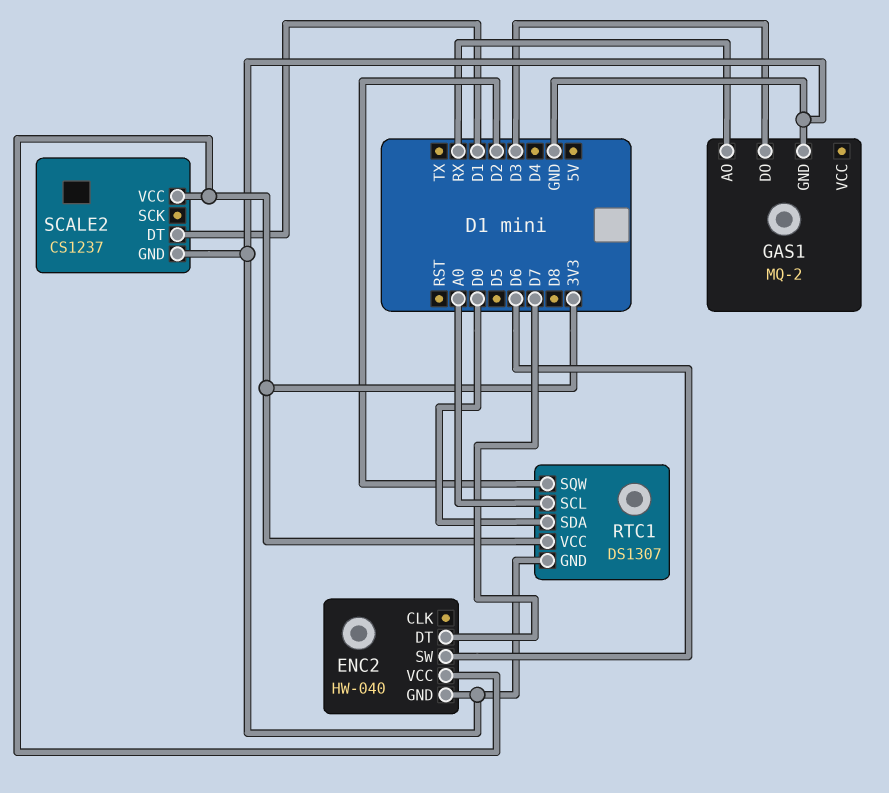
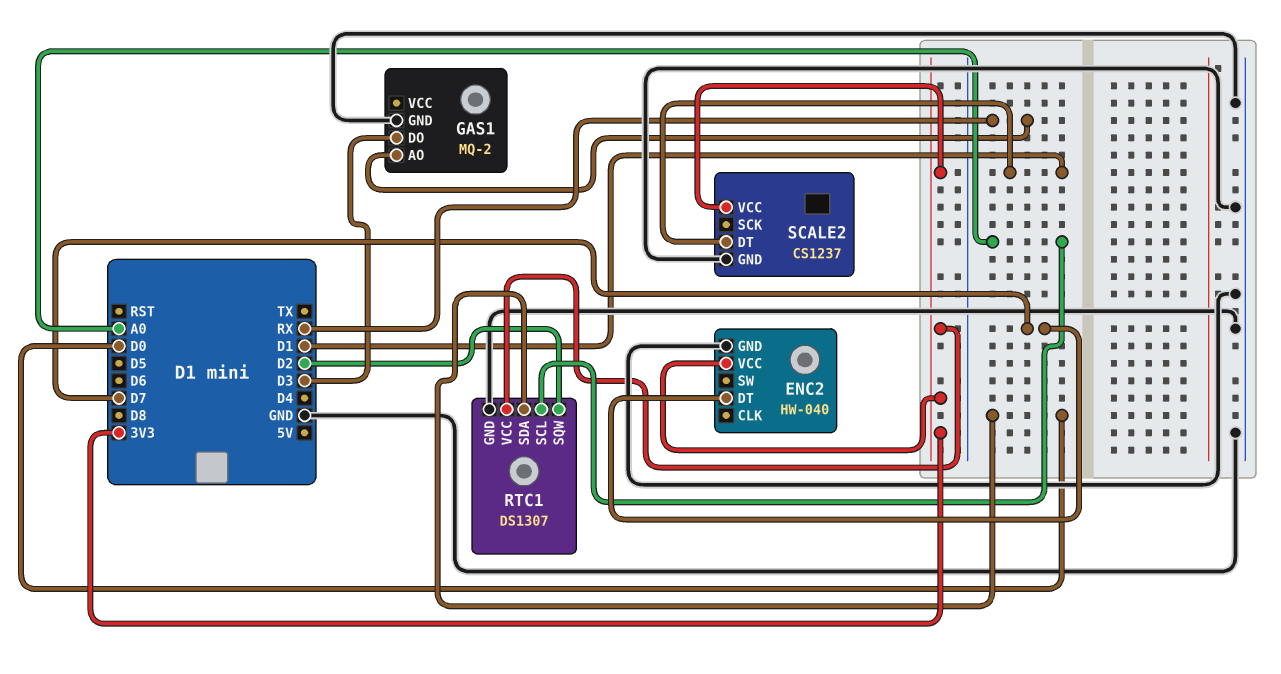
ENC2 pin SW: D6 -> none

